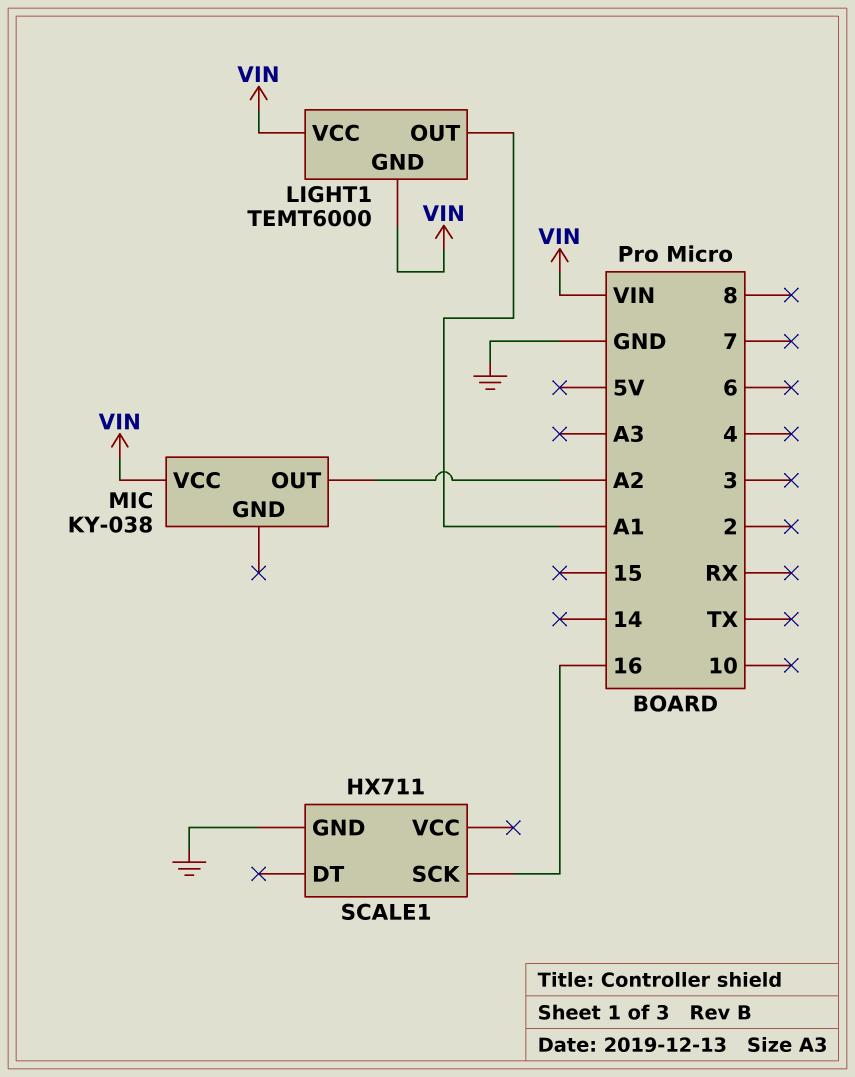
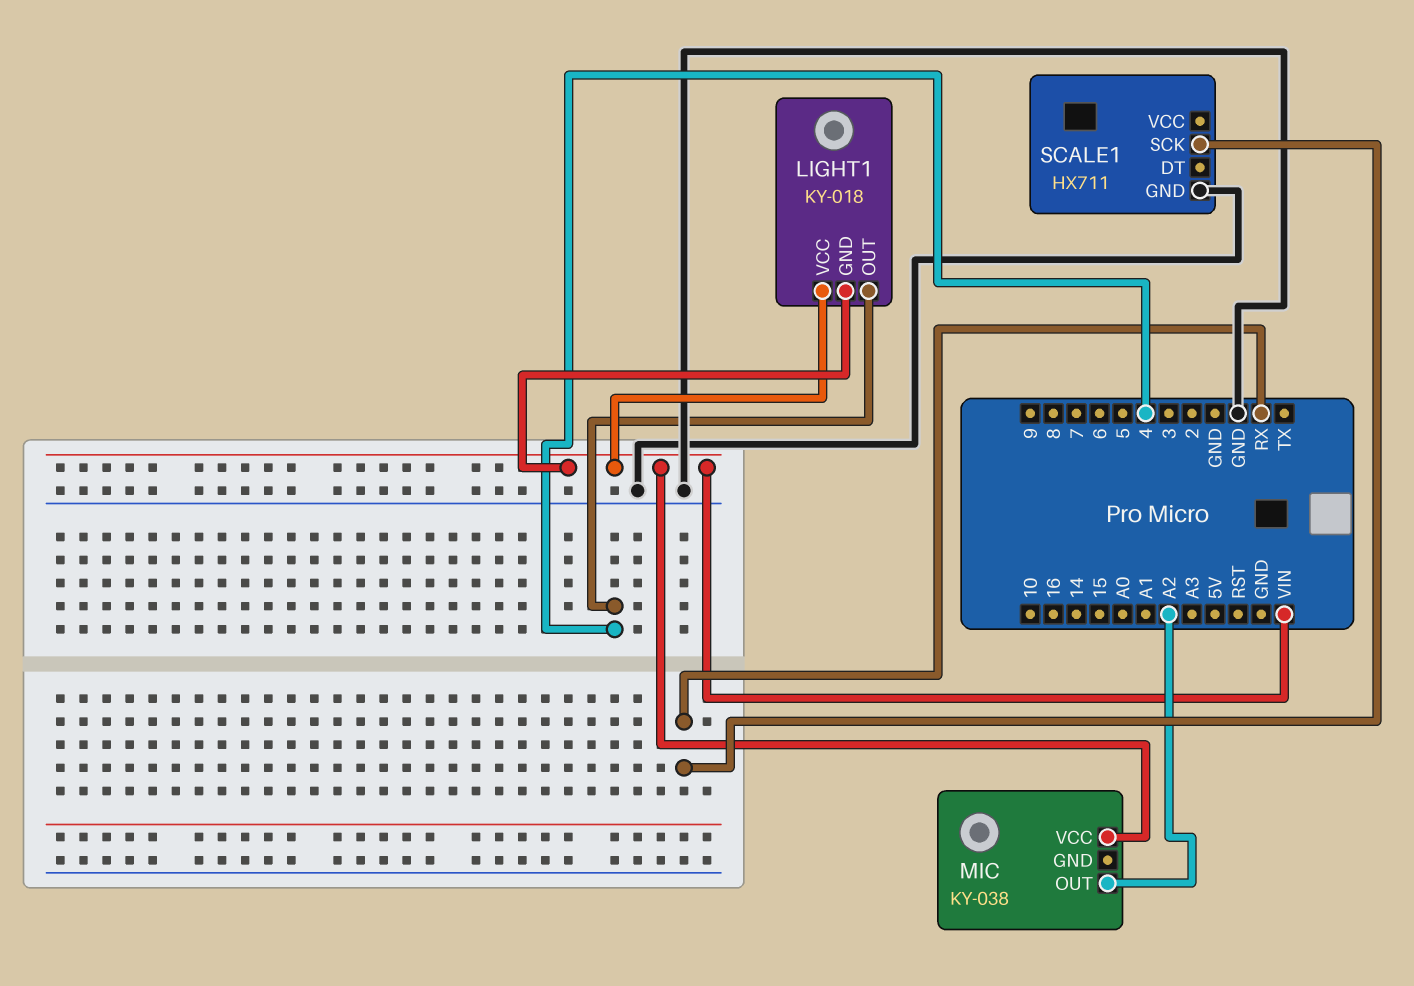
LIGHT1: TEMT6000 -> KY-018
LIGHT1 pin OUT: A1 -> 4
SCALE1 pin SCK: 16 -> RX

